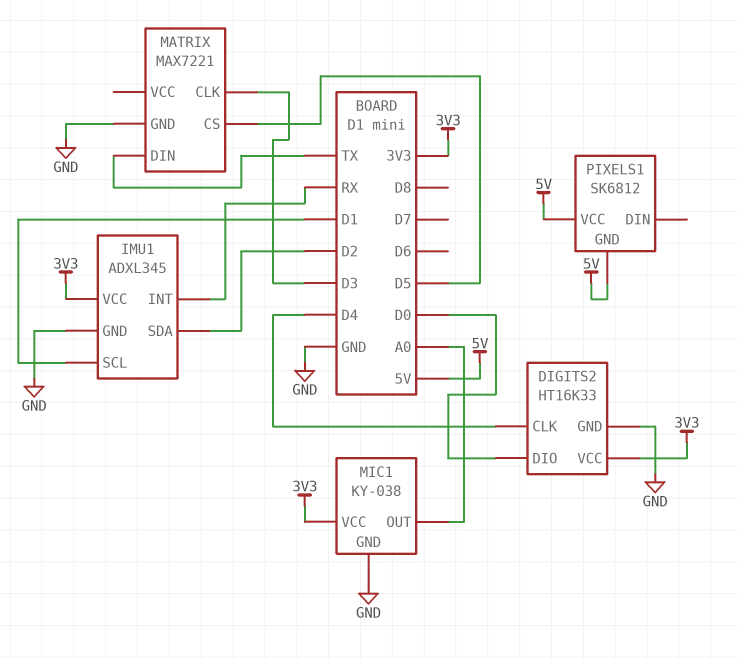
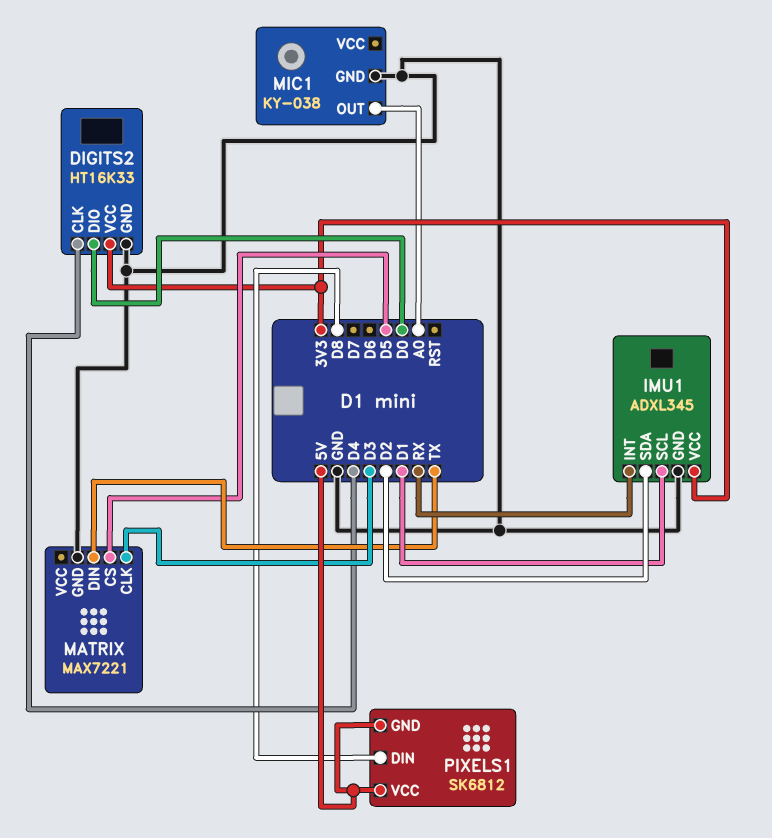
MIC1 pin VCC: 3V3 -> none
PIXELS1 pin DIN: none -> D8

